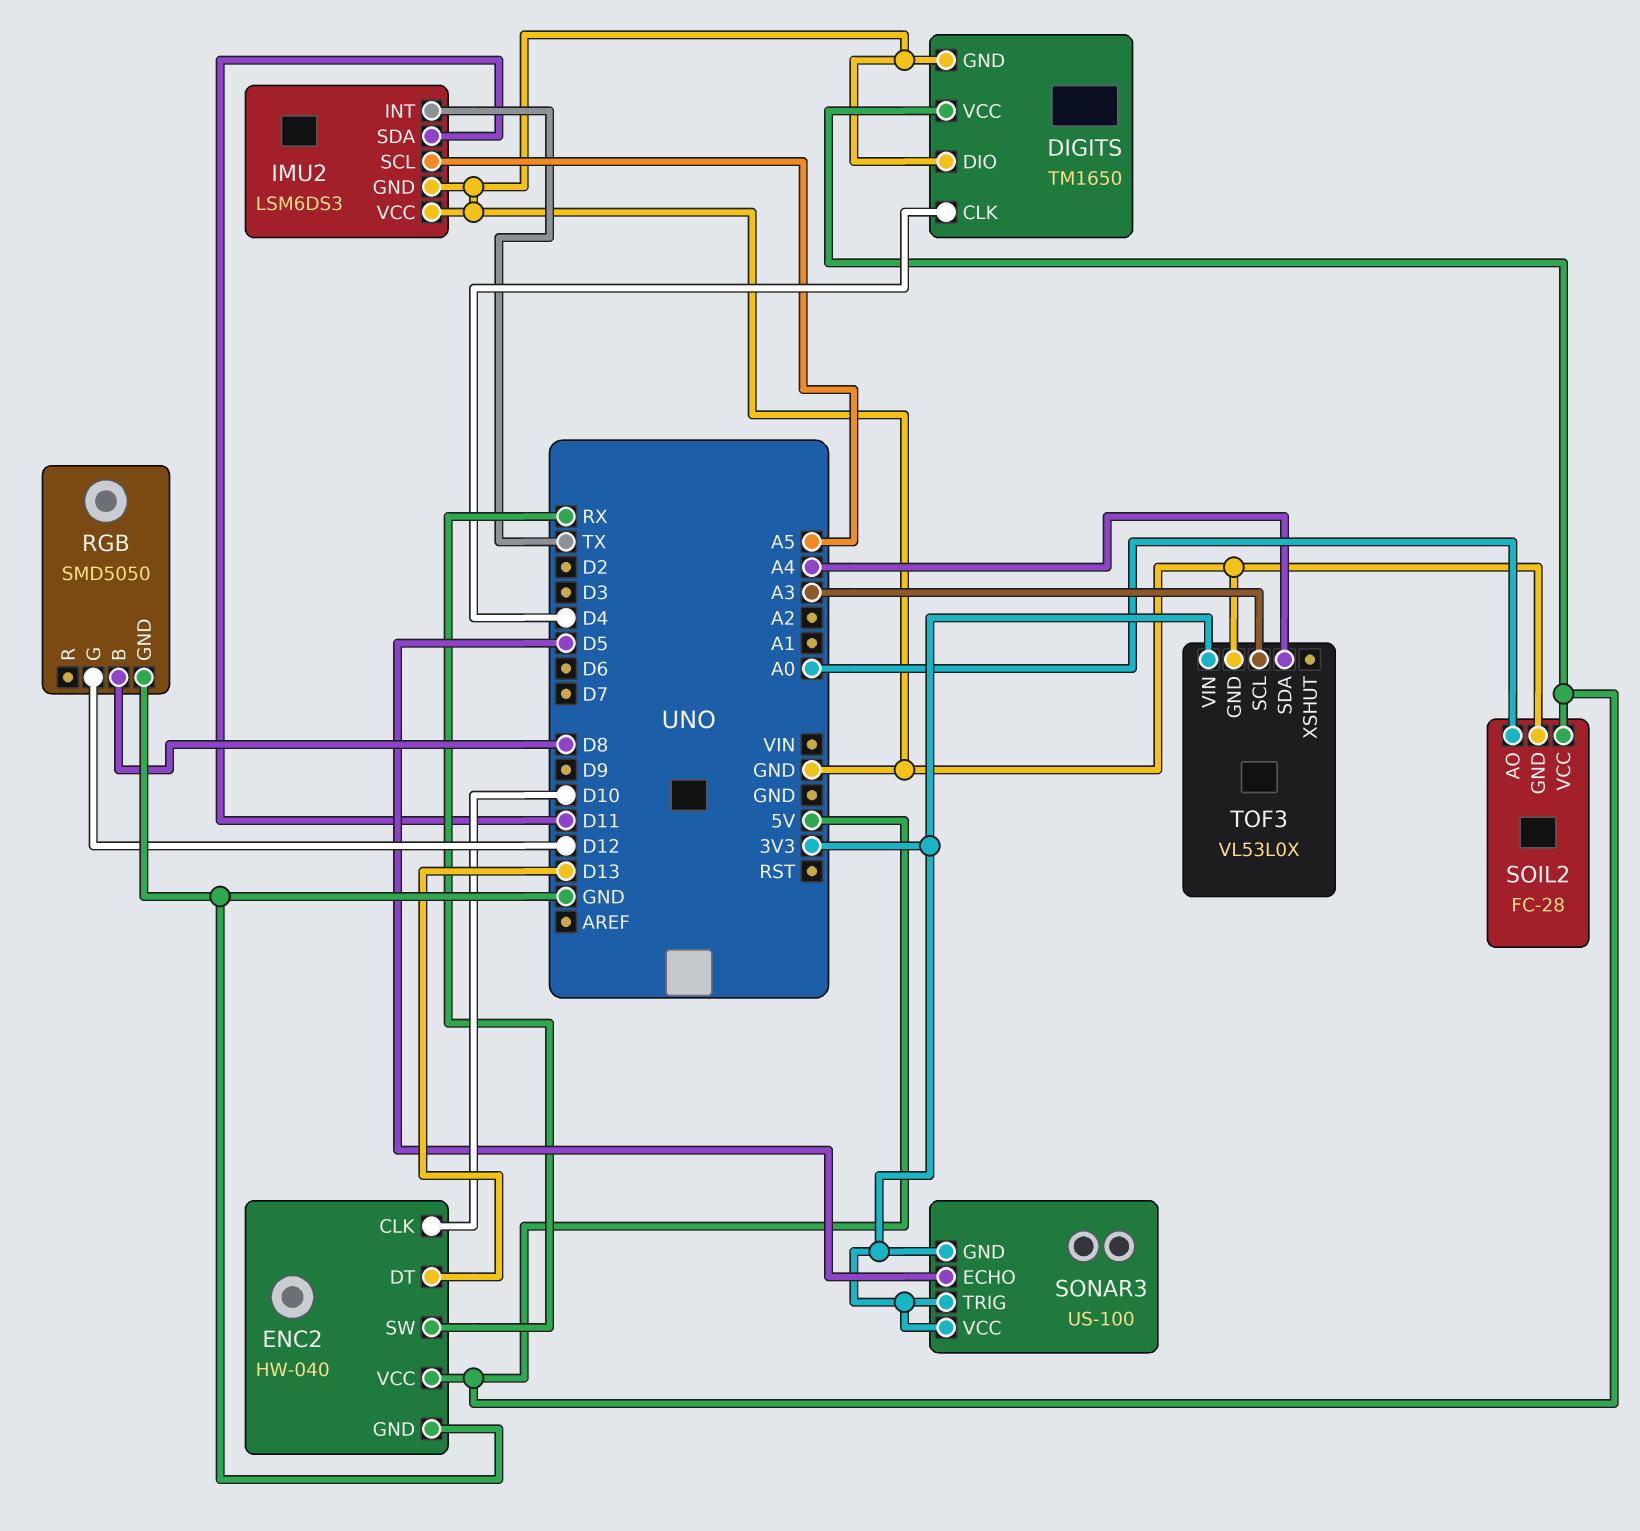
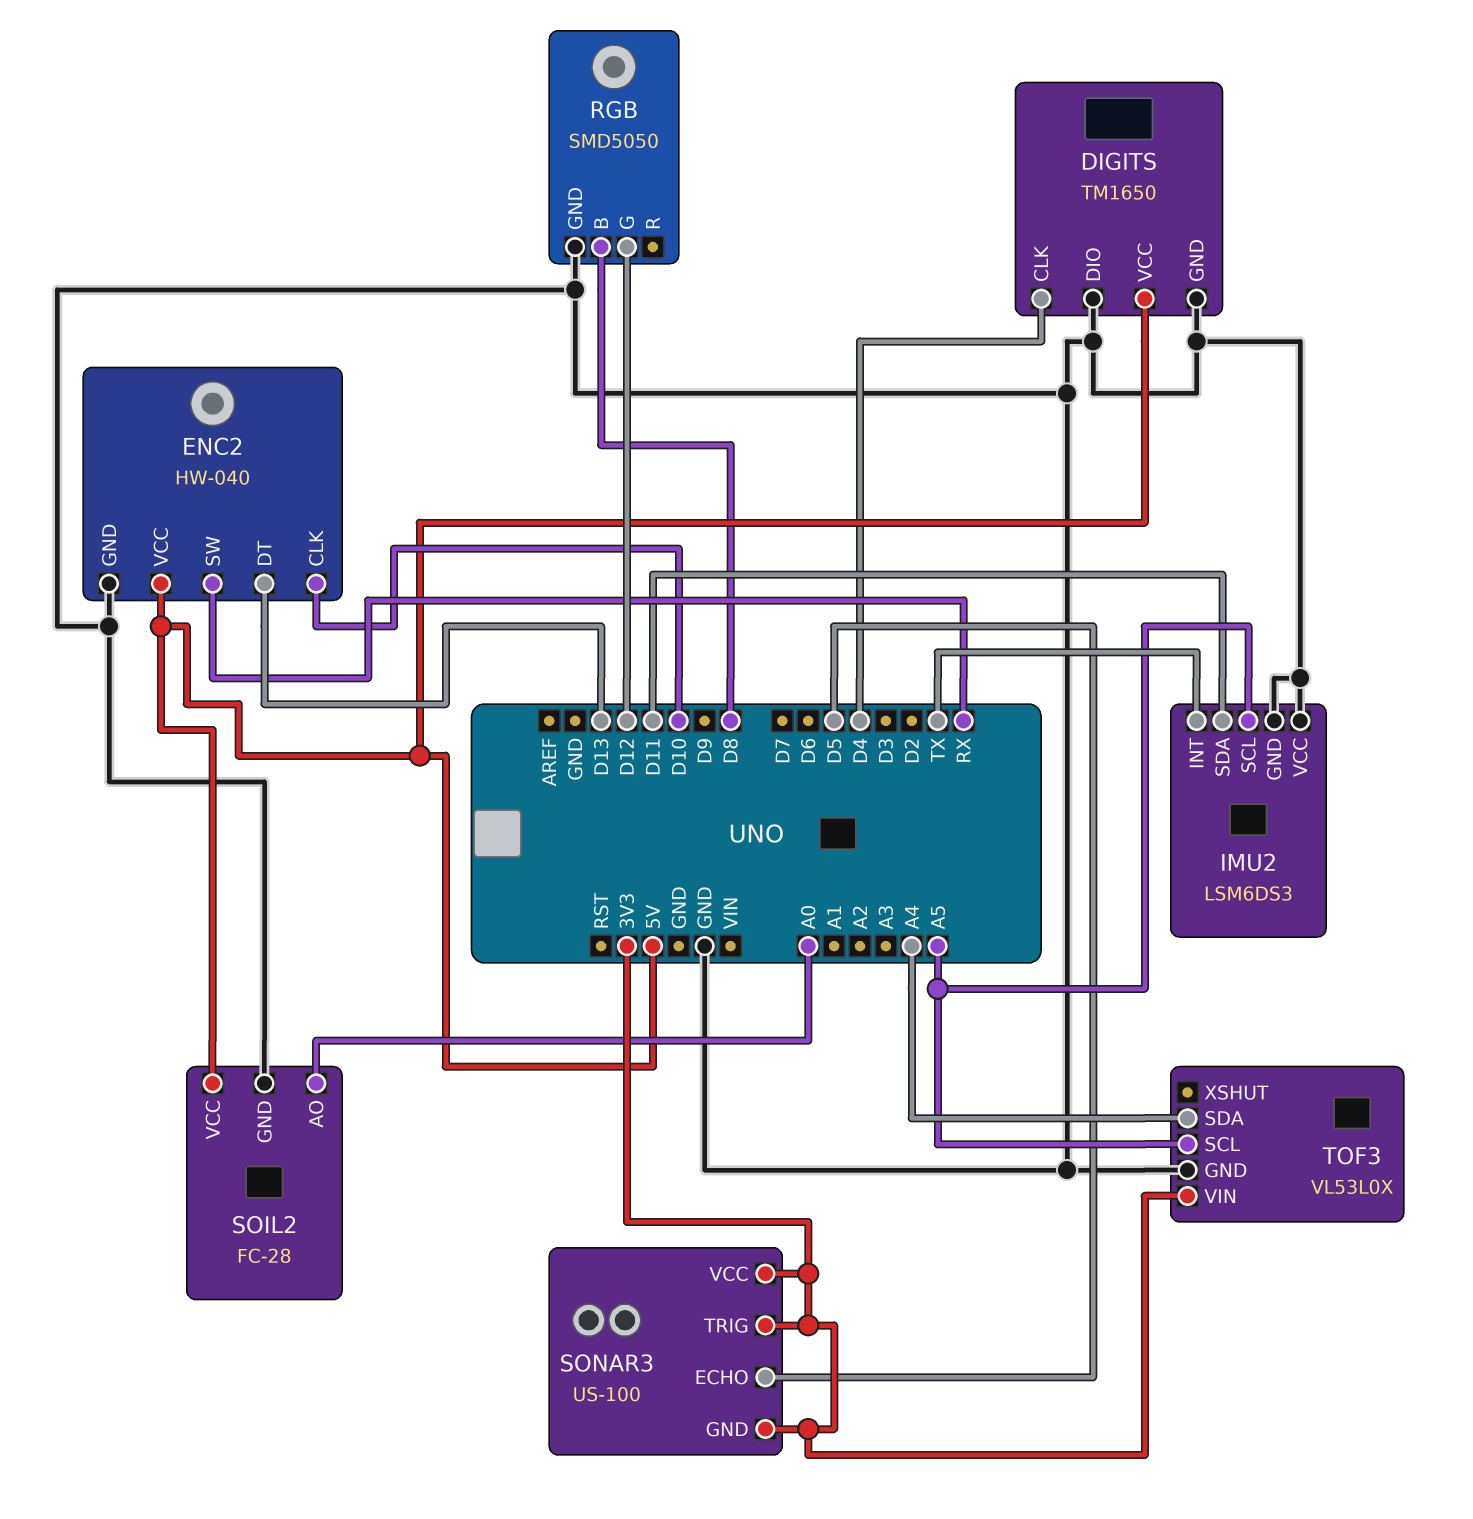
TOF3 pin SCL: A3 -> A5

